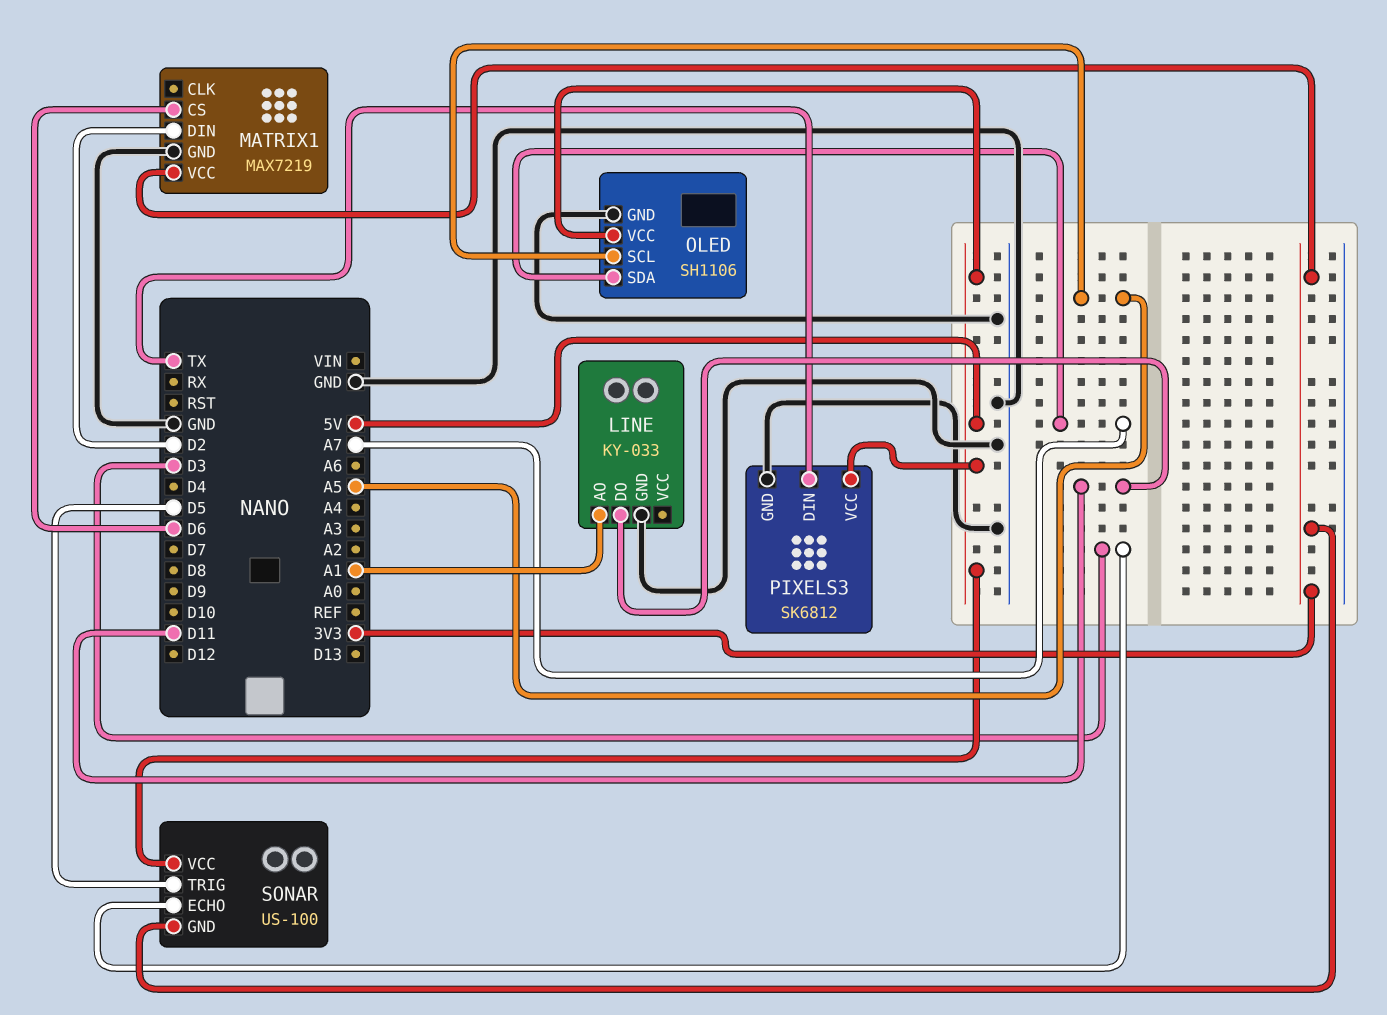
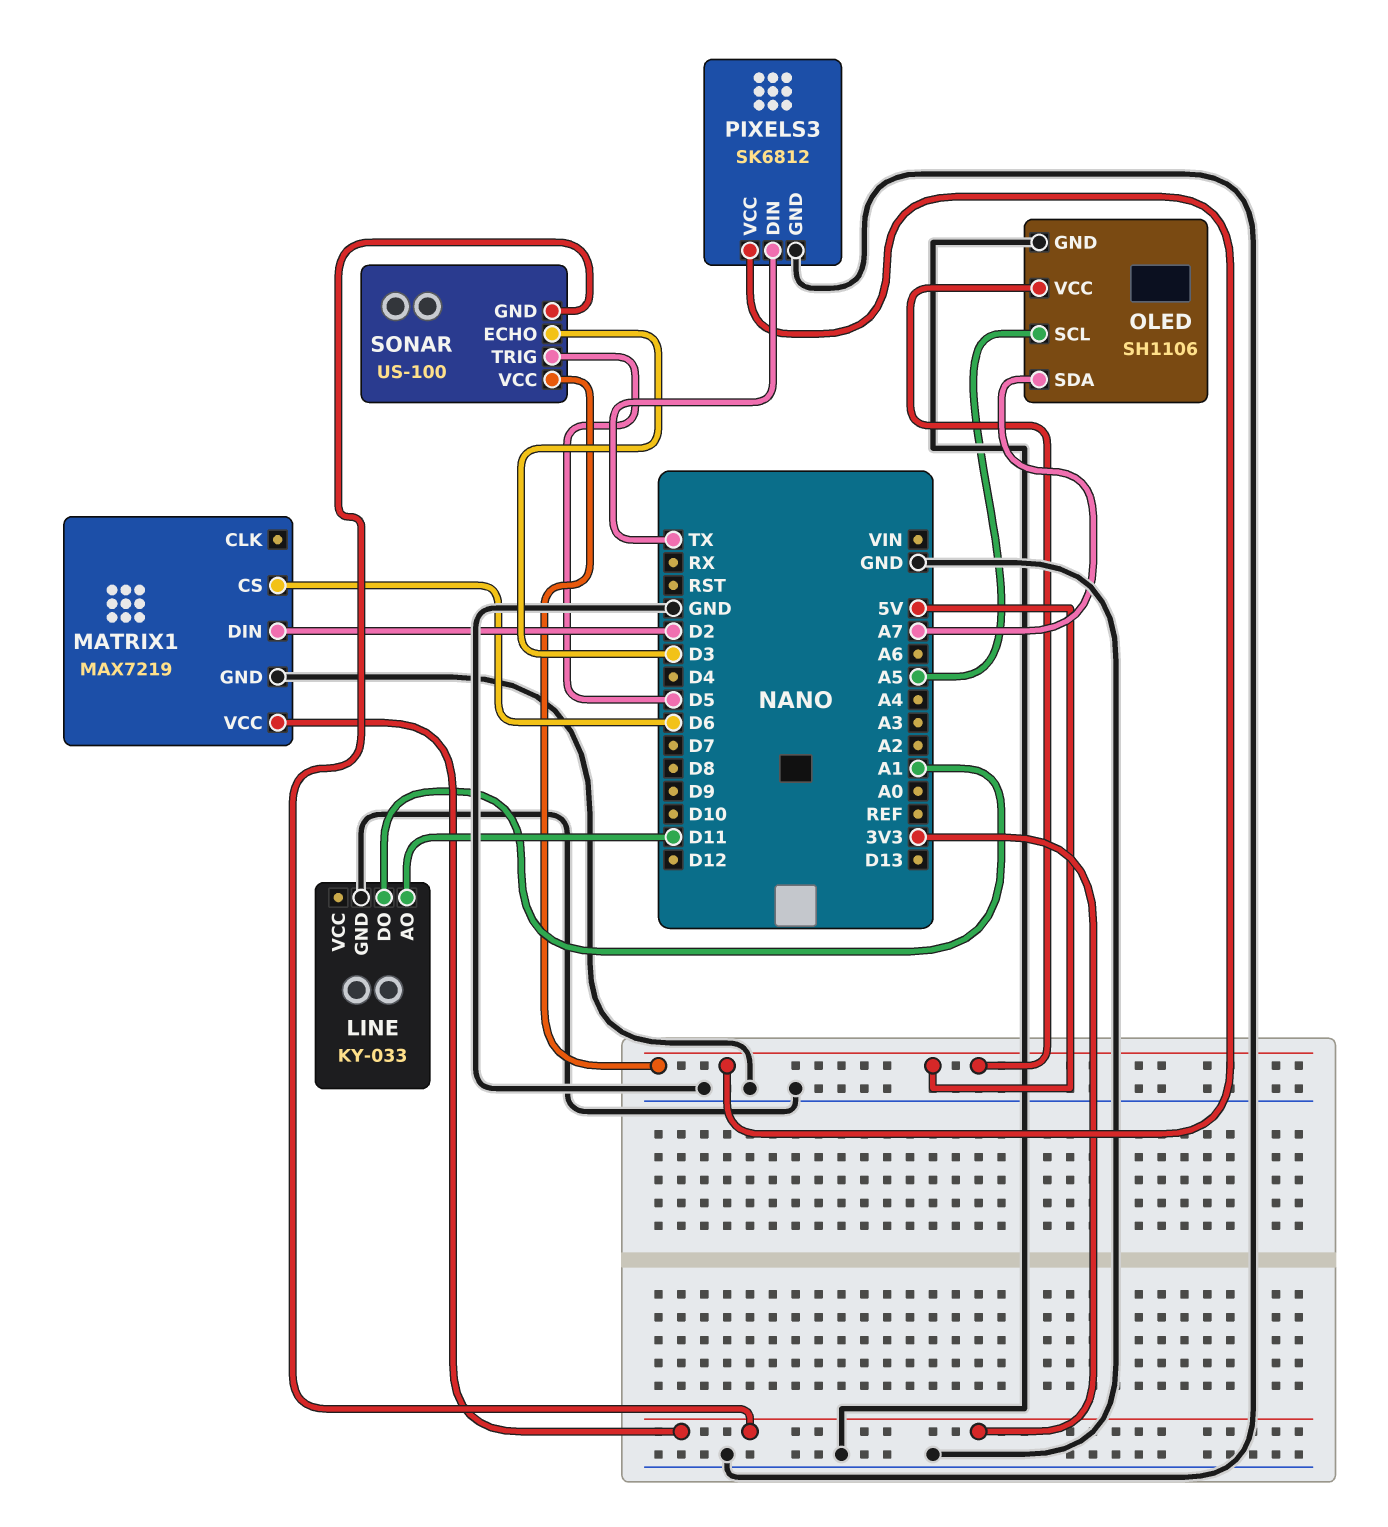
LINE pin AO: A1 -> D11
LINE pin DO: D11 -> A1

